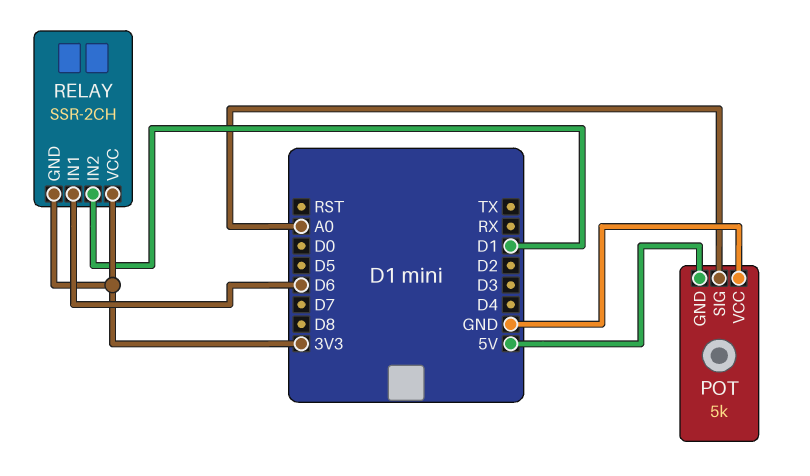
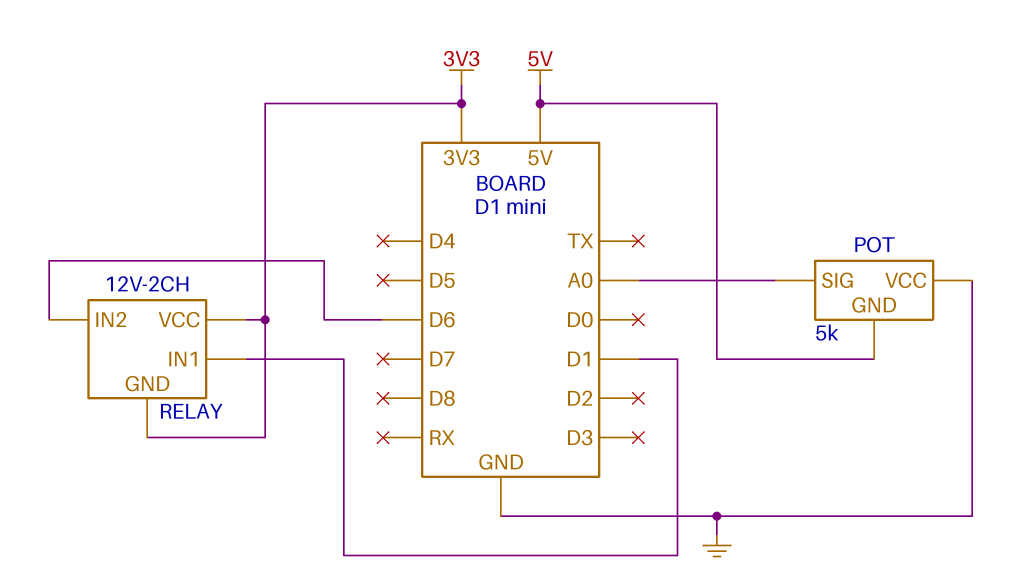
RELAY: SSR-2CH -> 12V-2CH
RELAY pin IN1: D6 -> D1
RELAY pin IN2: D1 -> D6

